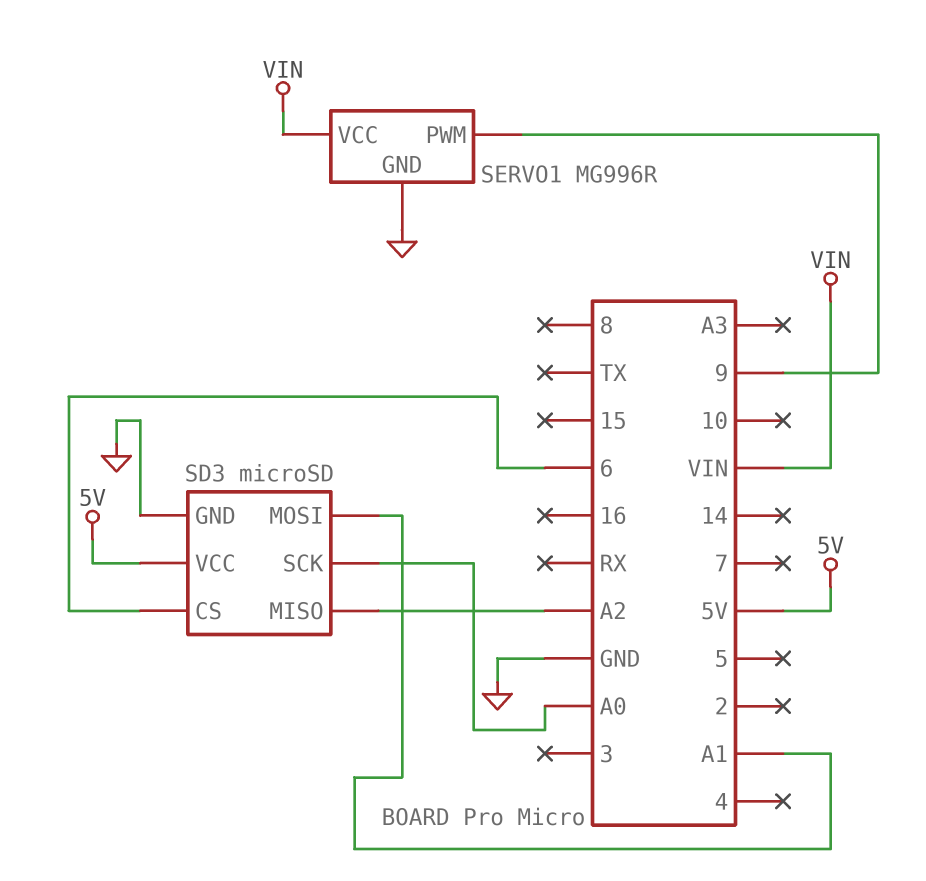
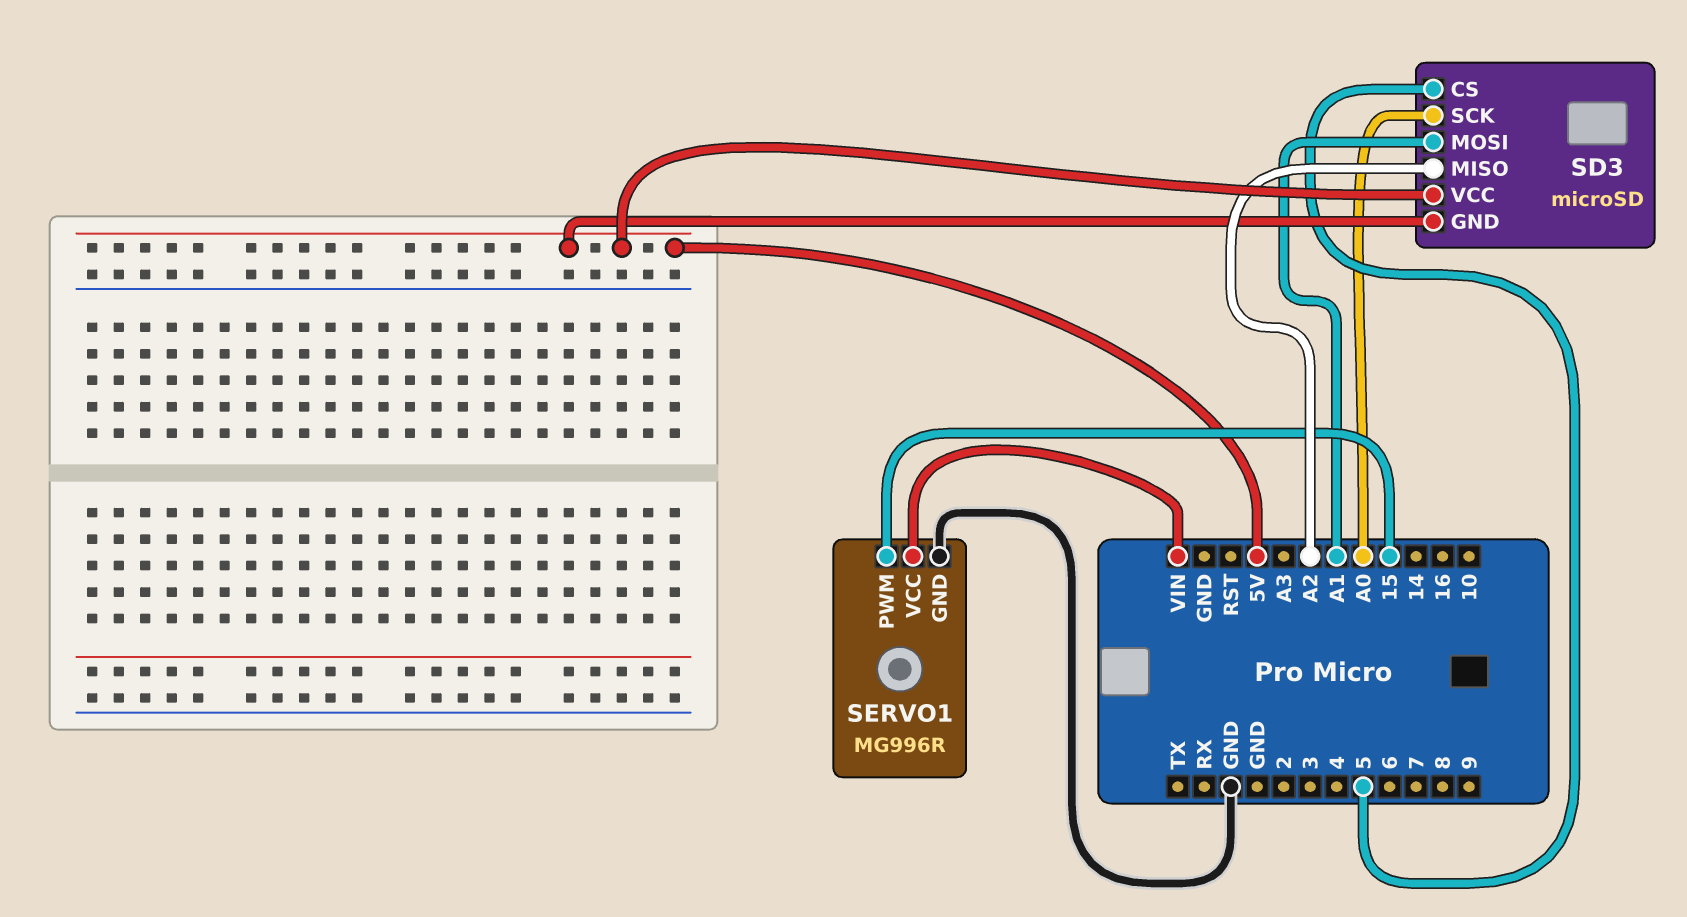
SD3 pin CS: 6 -> 5
SD3 pin GND: GND -> 5V
SERVO1 pin PWM: 9 -> 15

